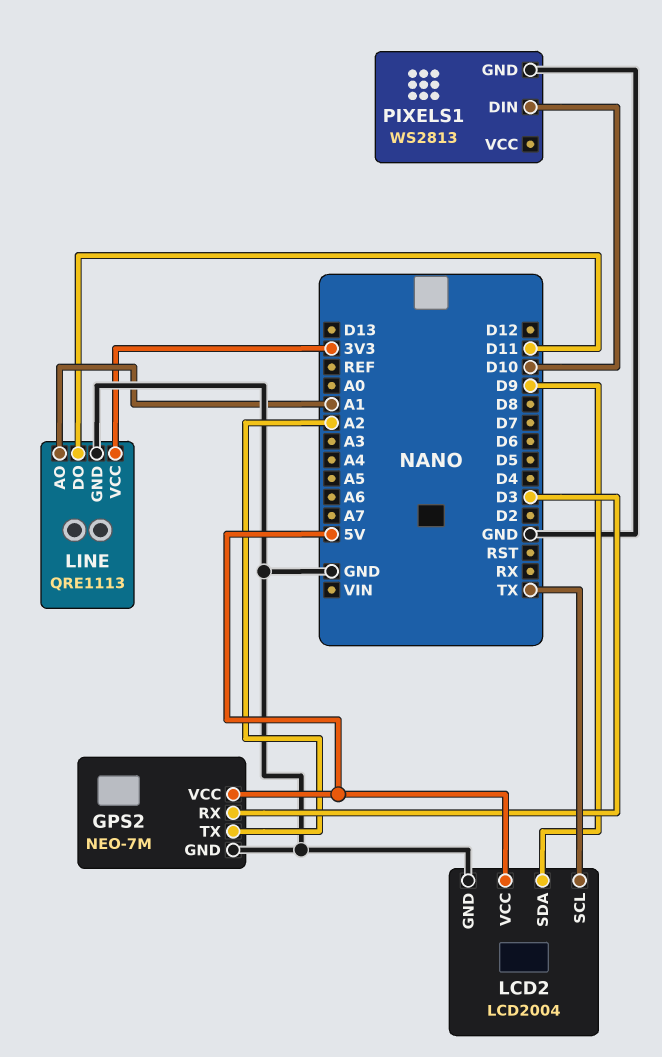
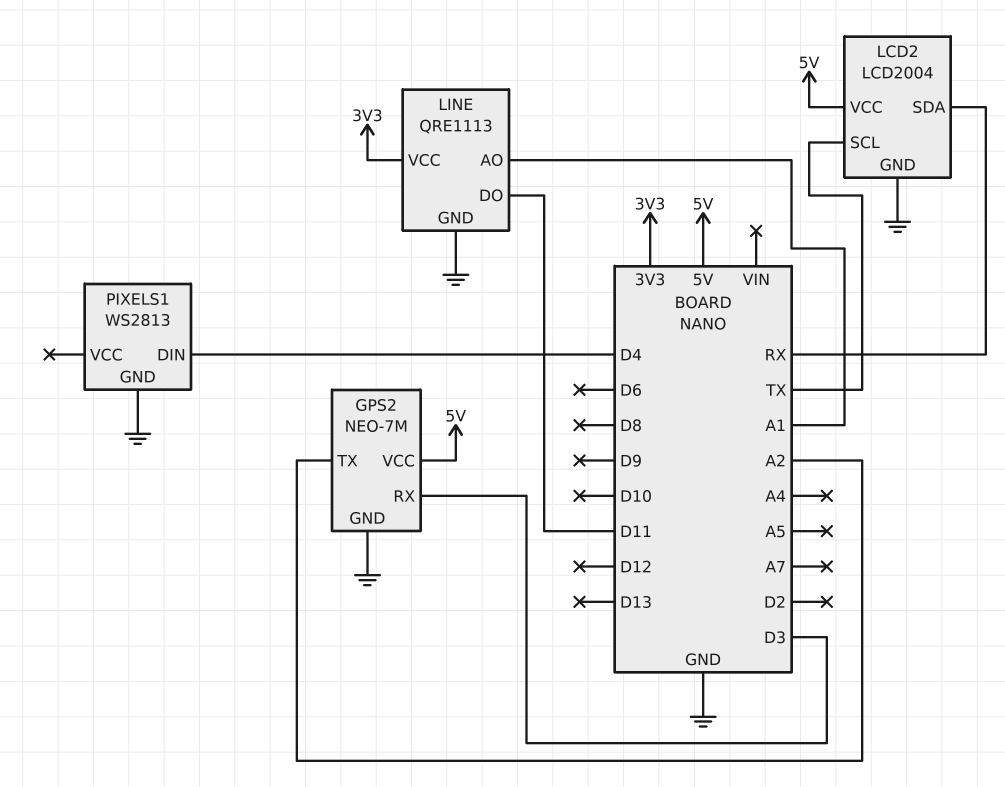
LCD2 pin SDA: D9 -> RX
PIXELS1 pin DIN: D10 -> D4

